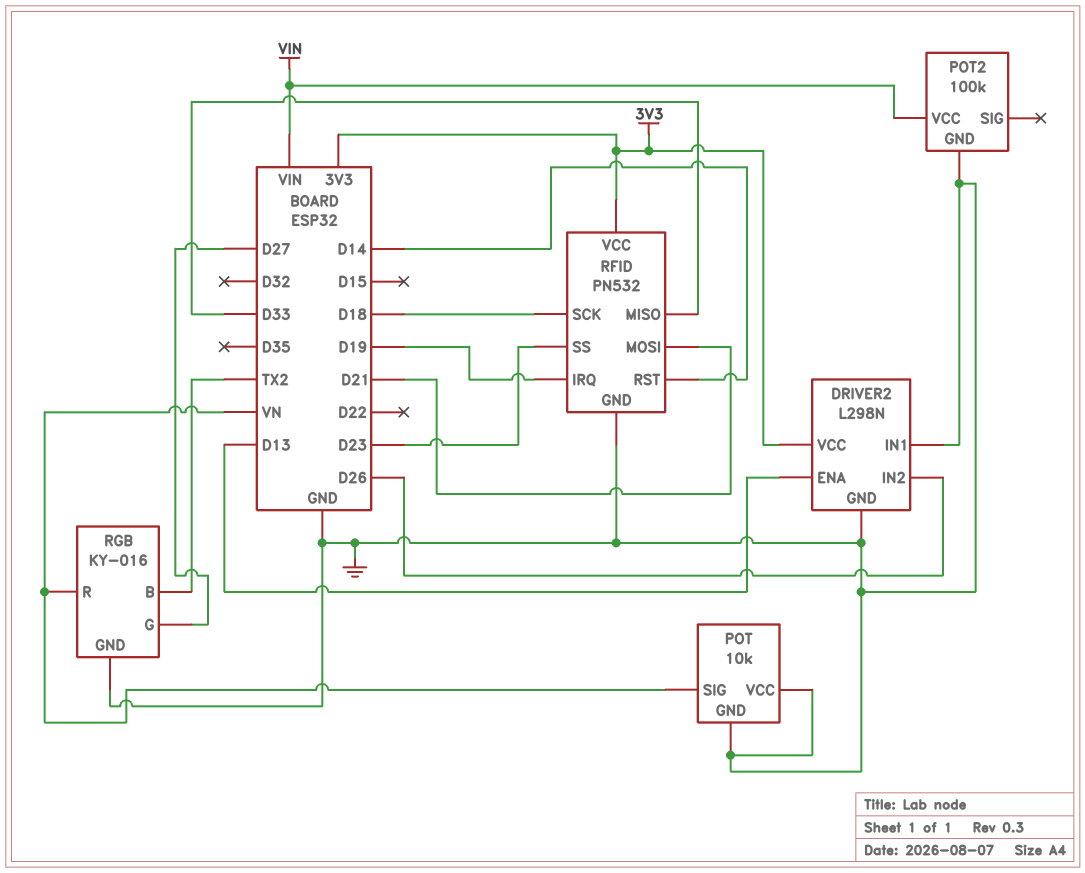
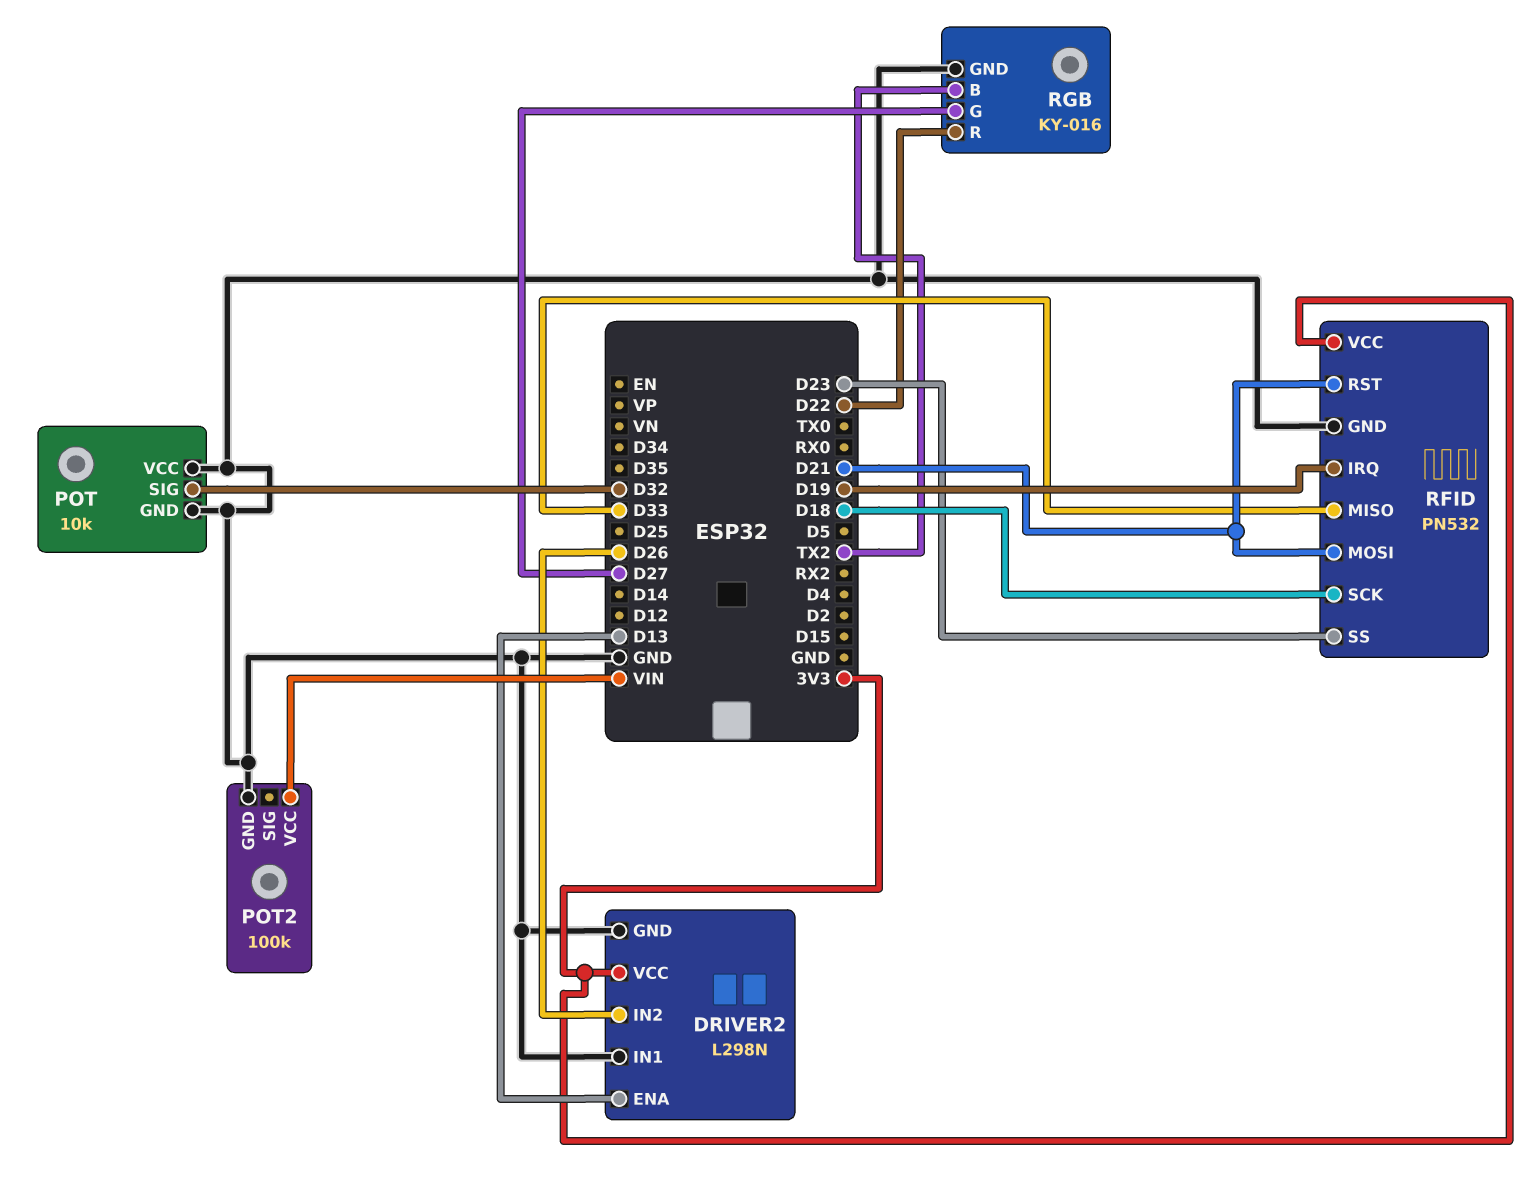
POT pin SIG: VN -> D32
RFID pin RST: D14 -> D21
RGB pin R: VN -> D22

